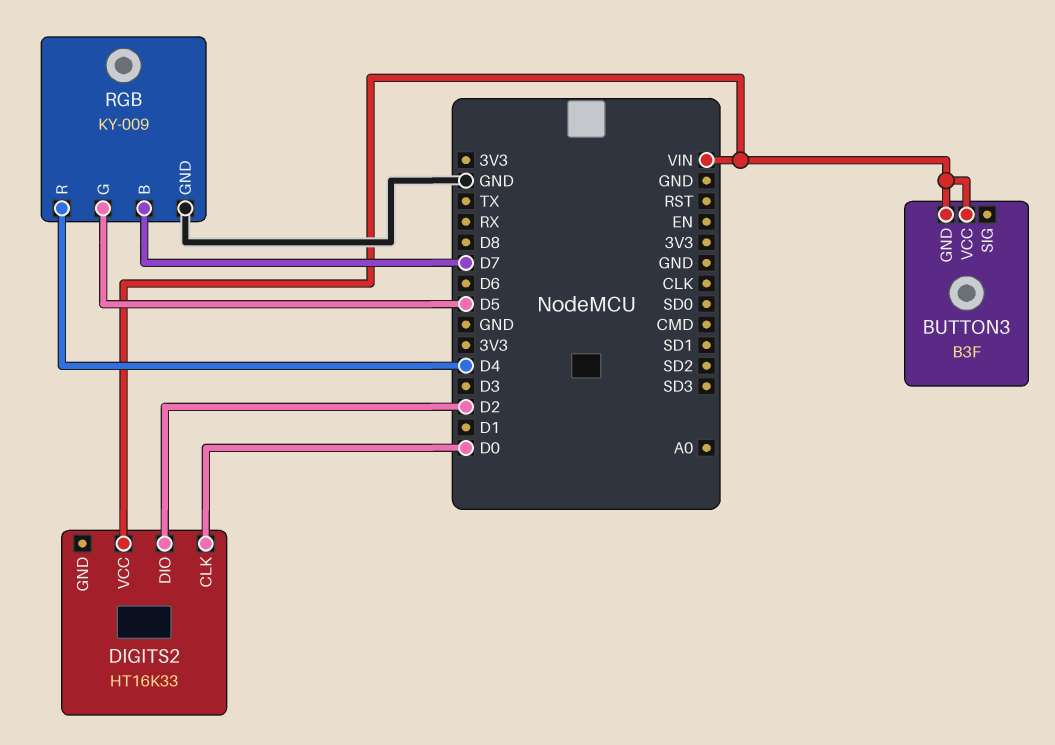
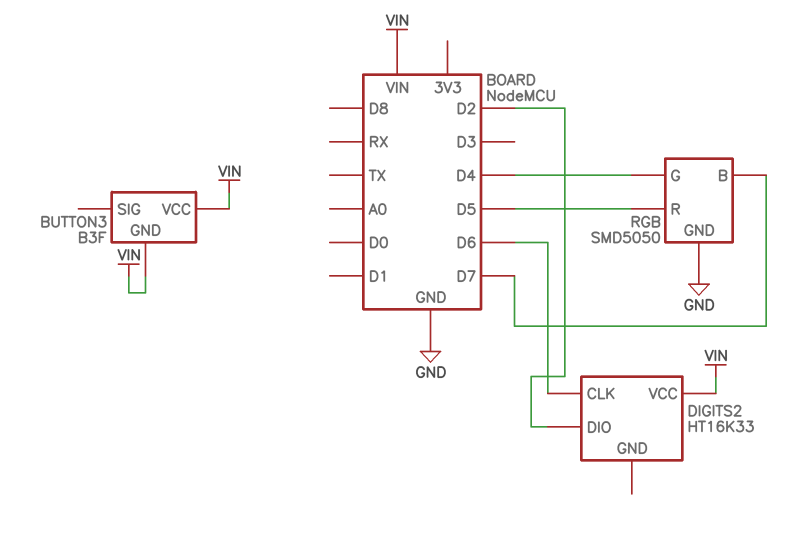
DIGITS2 pin CLK: D0 -> D6
RGB: KY-009 -> SMD5050
RGB pin G: D5 -> D4
RGB pin R: D4 -> D5

